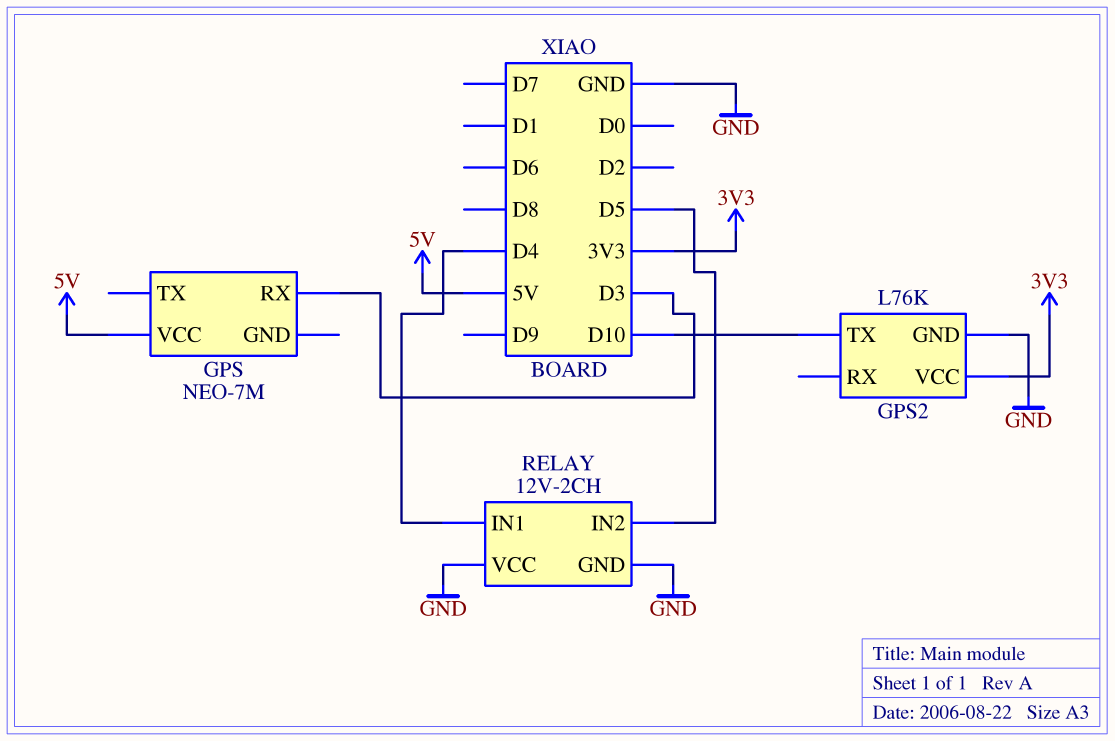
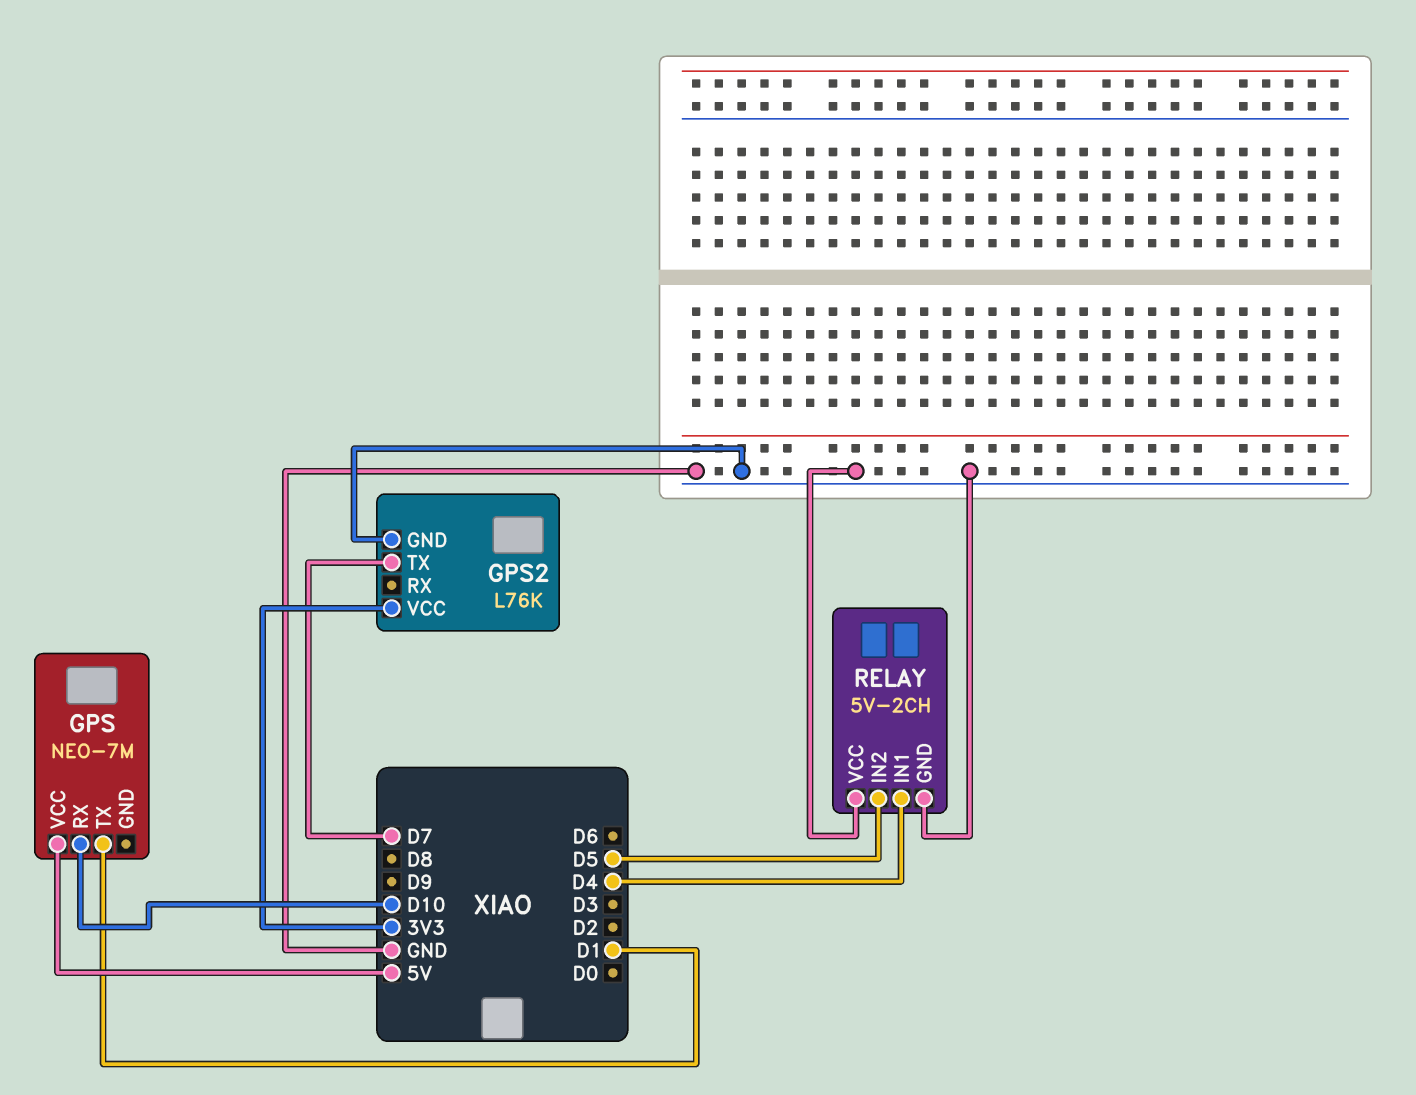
GPS pin RX: D3 -> D10
GPS pin TX: none -> D1
GPS2 pin TX: D10 -> D7
RELAY: 12V-2CH -> 5V-2CH

